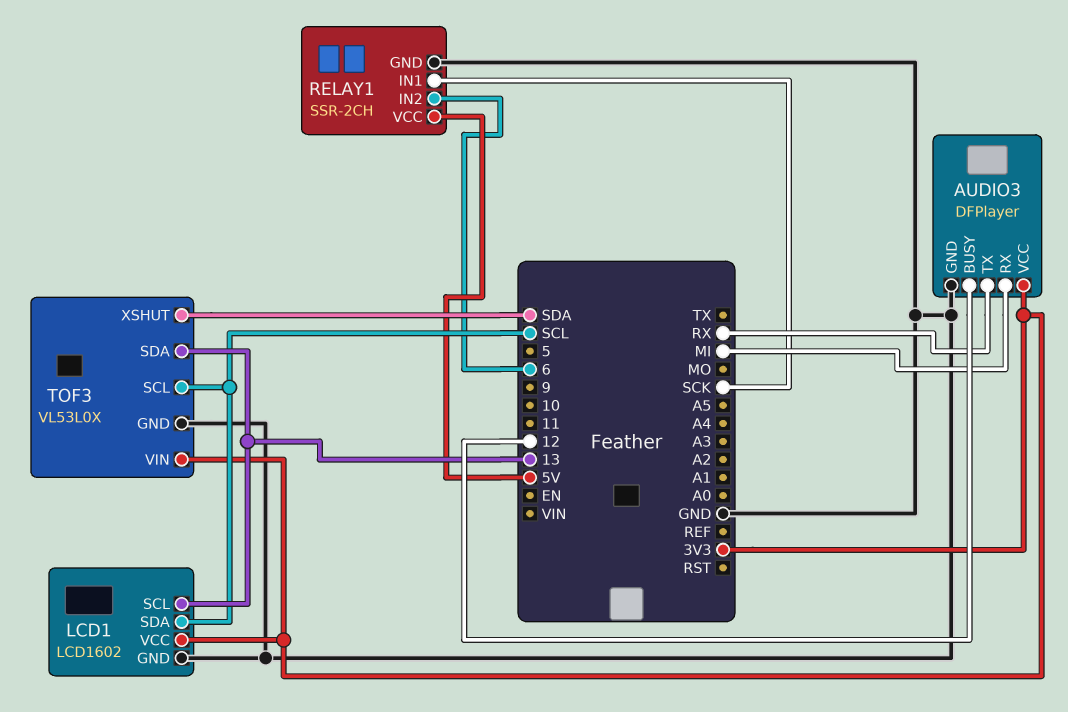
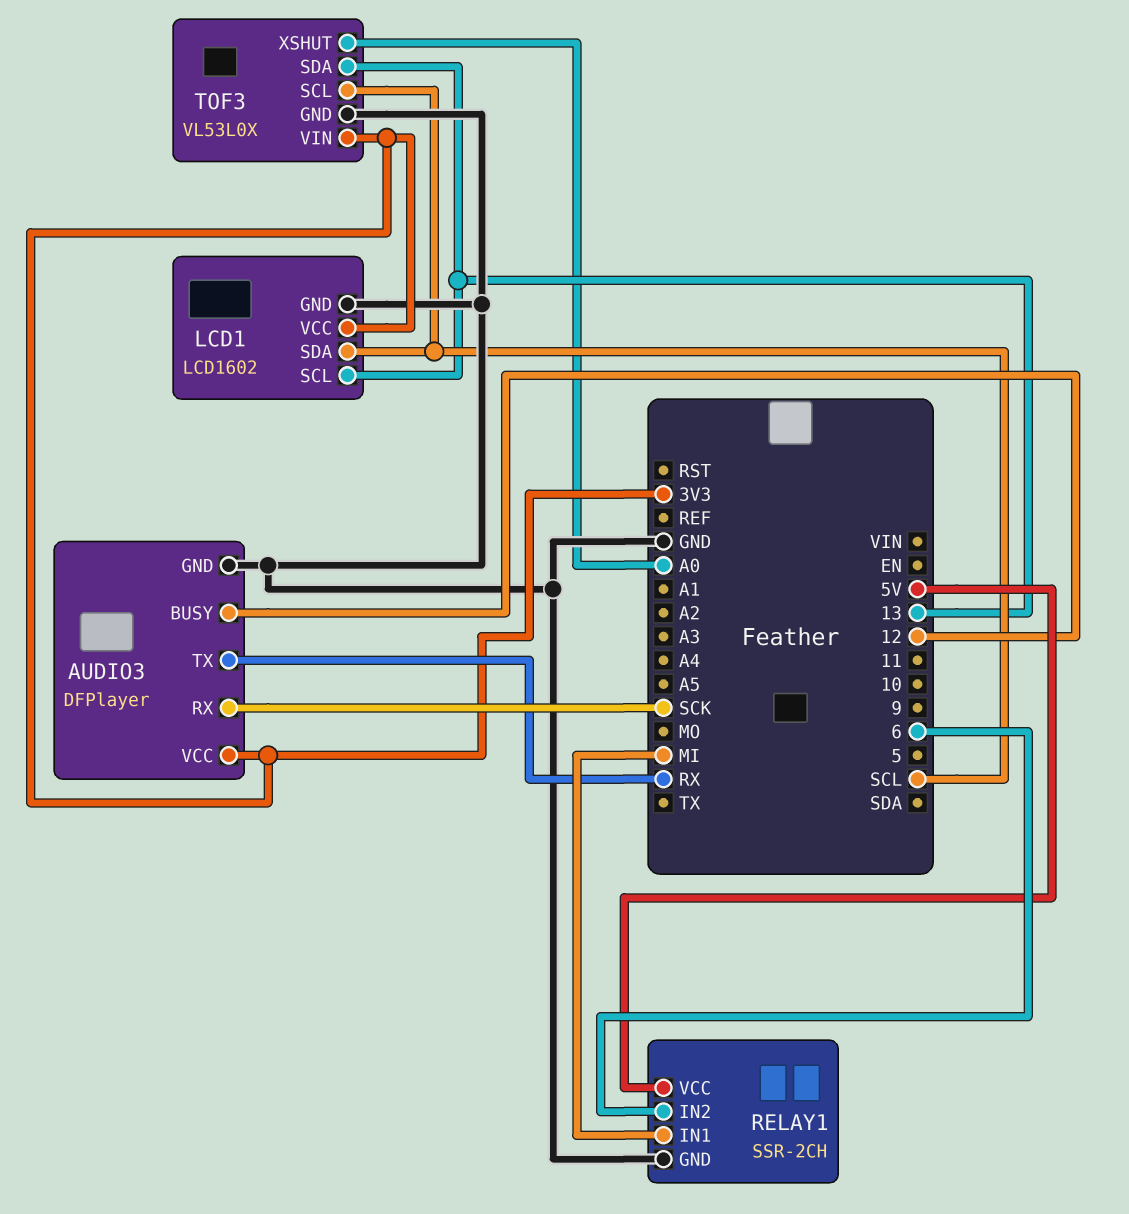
AUDIO3 pin RX: MI -> SCK
RELAY1 pin IN1: SCK -> MI
TOF3 pin XSHUT: SDA -> A0

